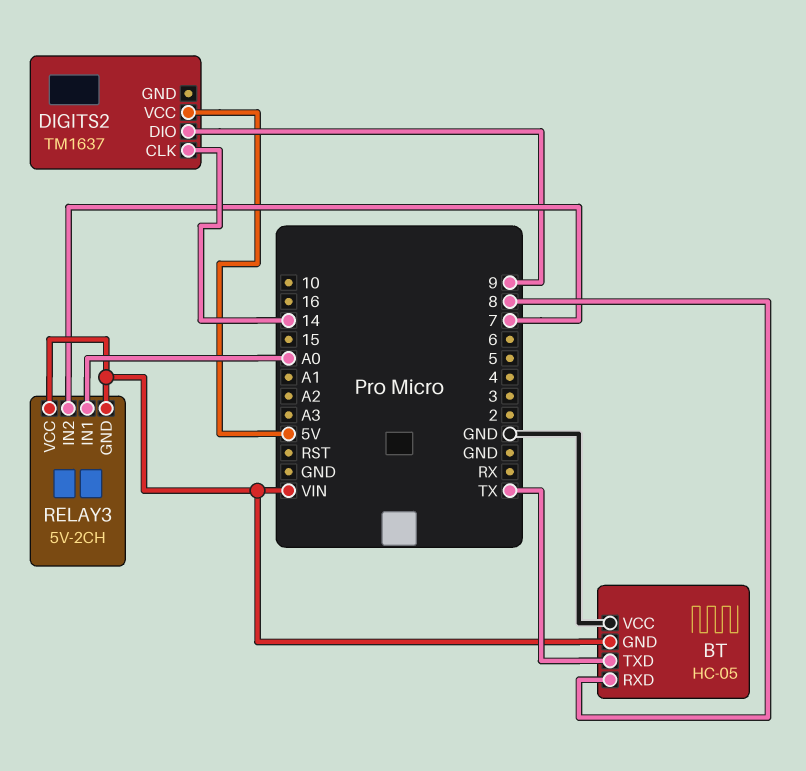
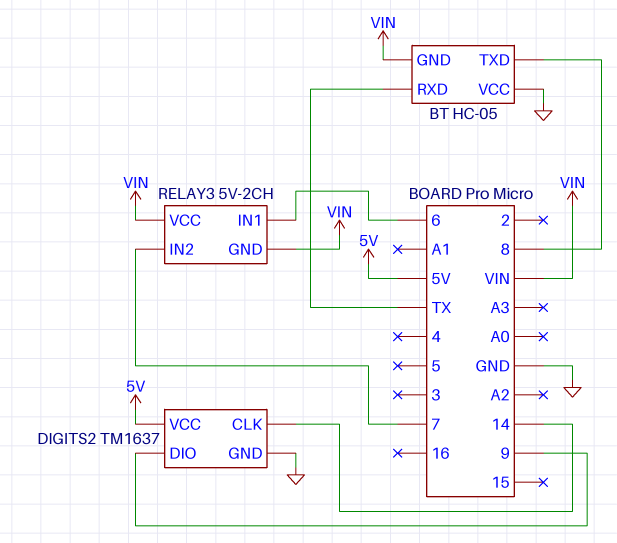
BT pin RXD: 8 -> TX
BT pin TXD: TX -> 8
DIGITS2 pin GND: none -> GND
RELAY3 pin IN1: A0 -> 6

